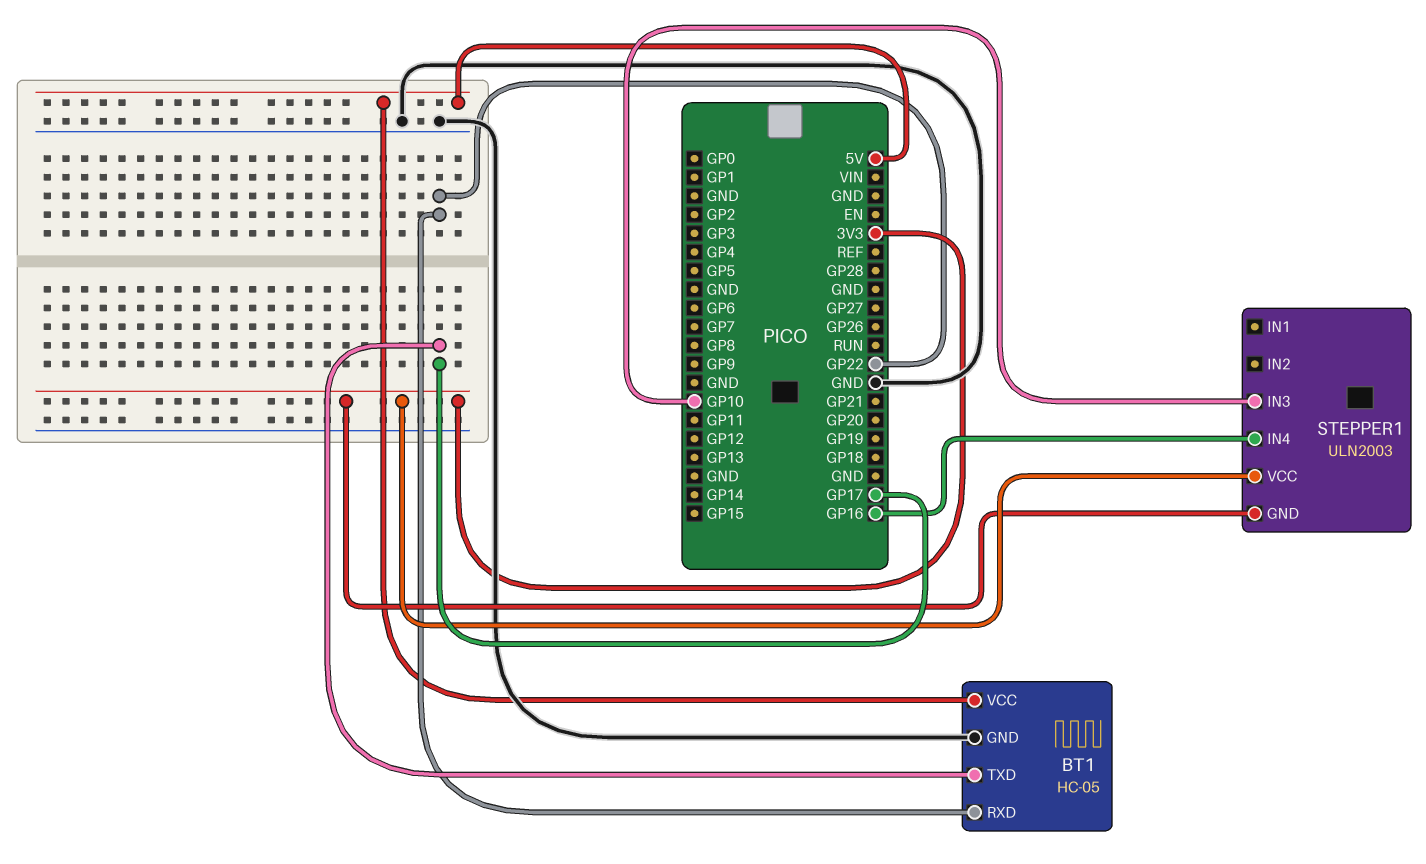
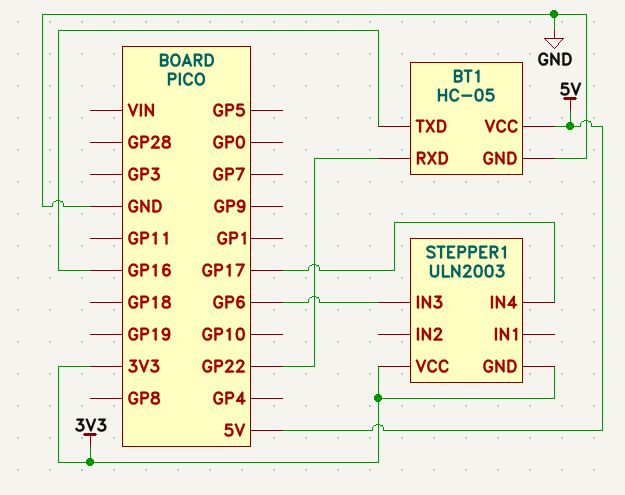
BT1 pin TXD: GP17 -> GP16
STEPPER1 pin IN3: GP10 -> GP6
STEPPER1 pin IN4: GP16 -> GP17

